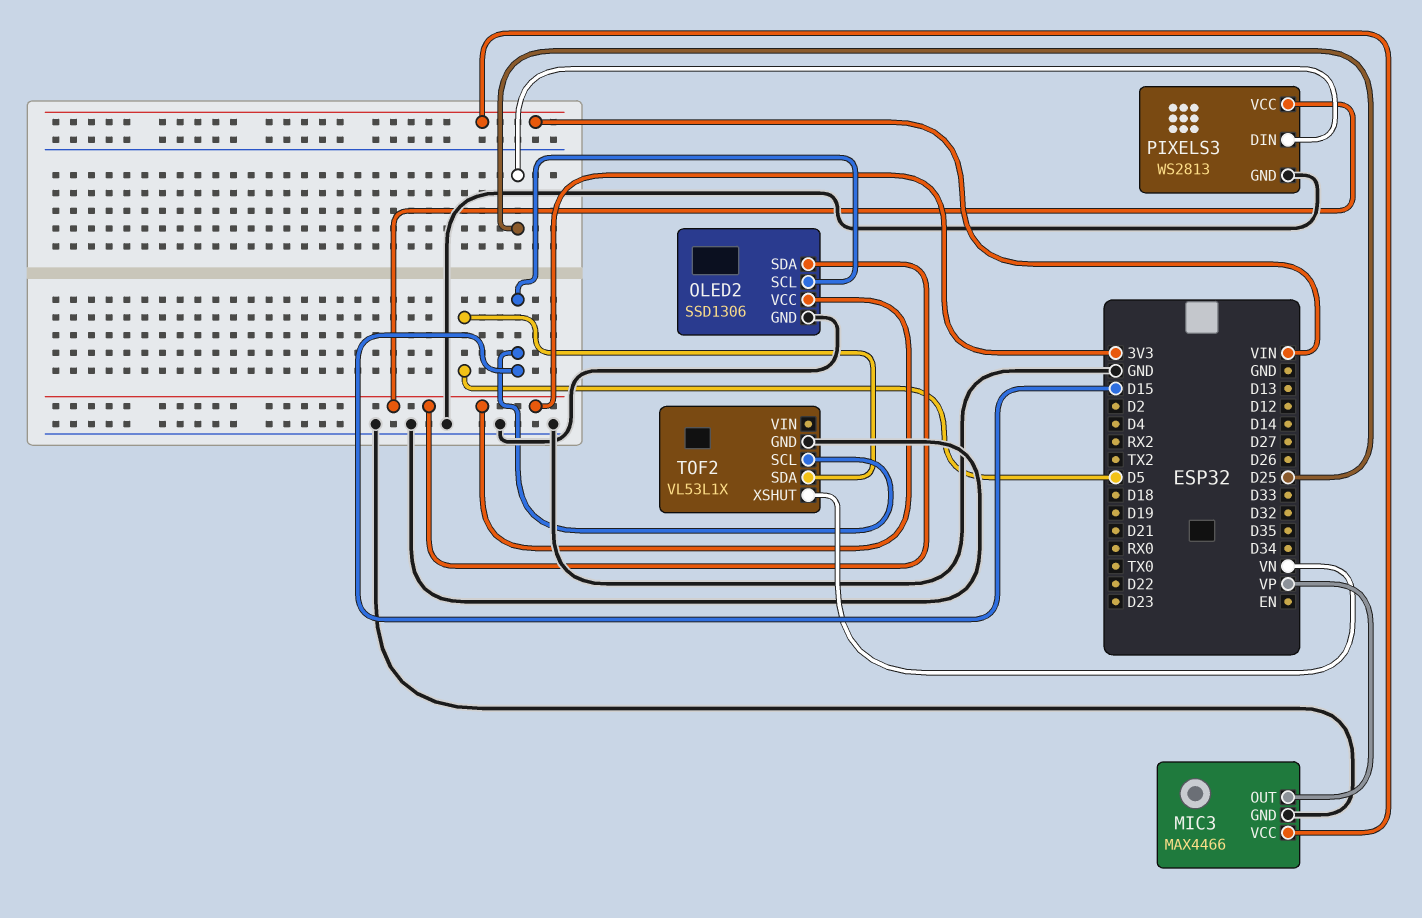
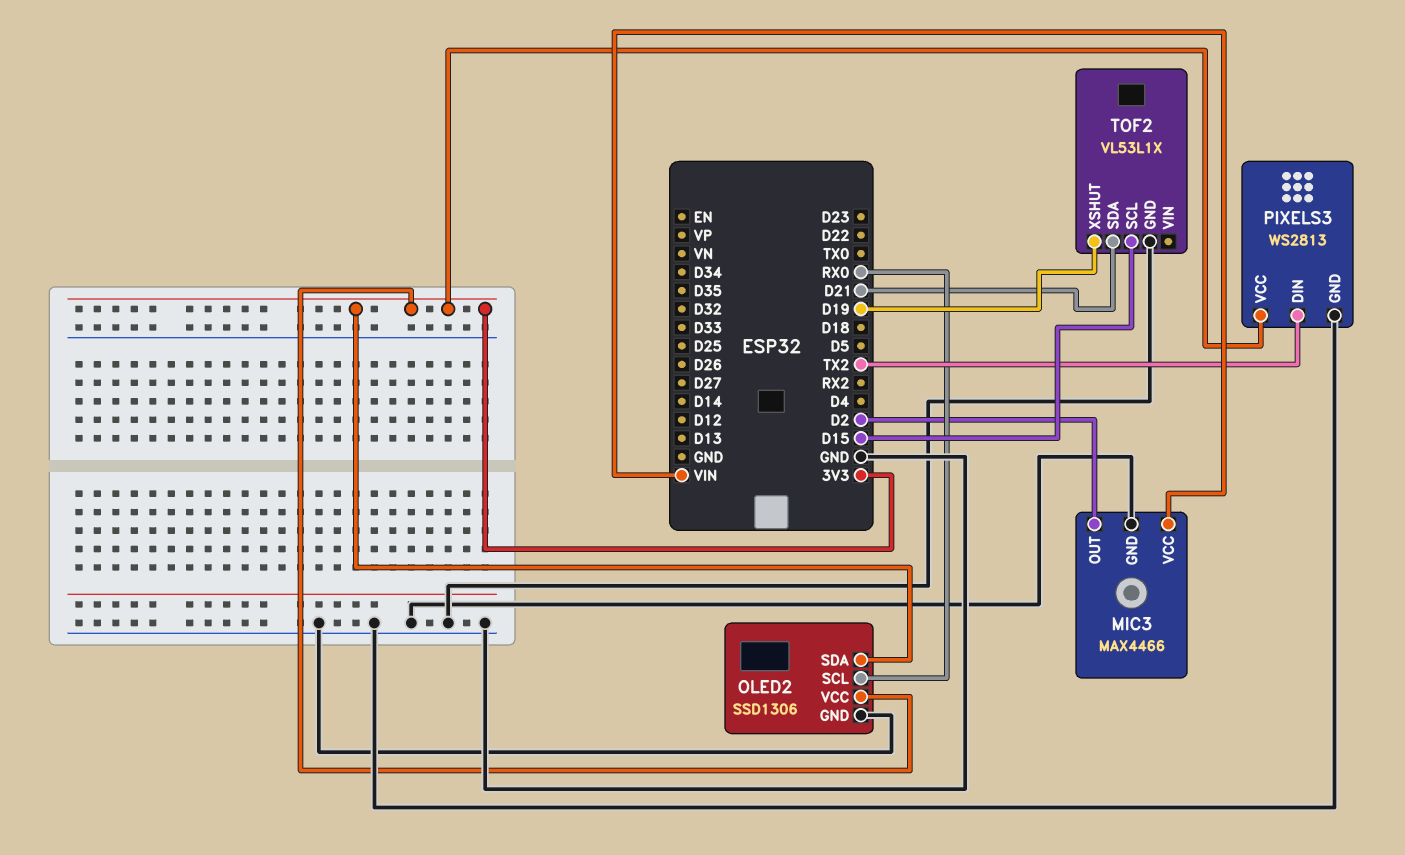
MIC3 pin OUT: VP -> D2
OLED2 pin SCL: D15 -> RX0
PIXELS3 pin DIN: D25 -> TX2
TOF2 pin SDA: D5 -> D21
TOF2 pin XSHUT: VN -> D19

